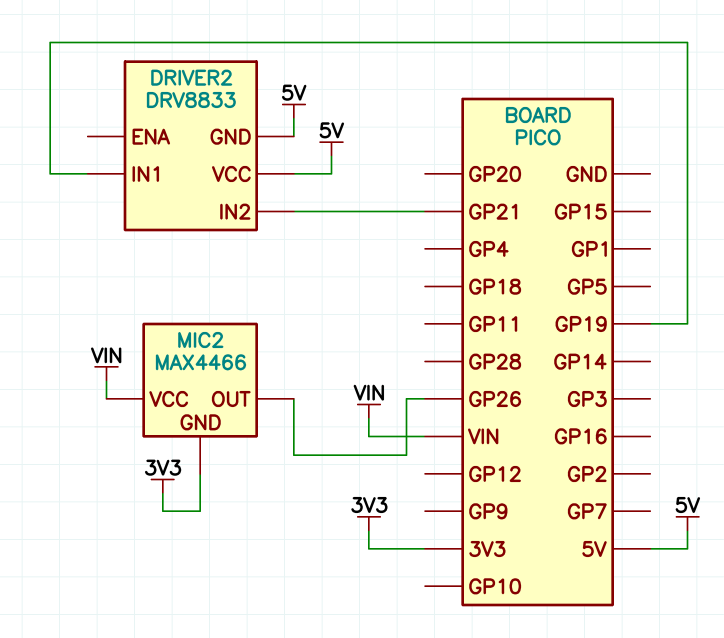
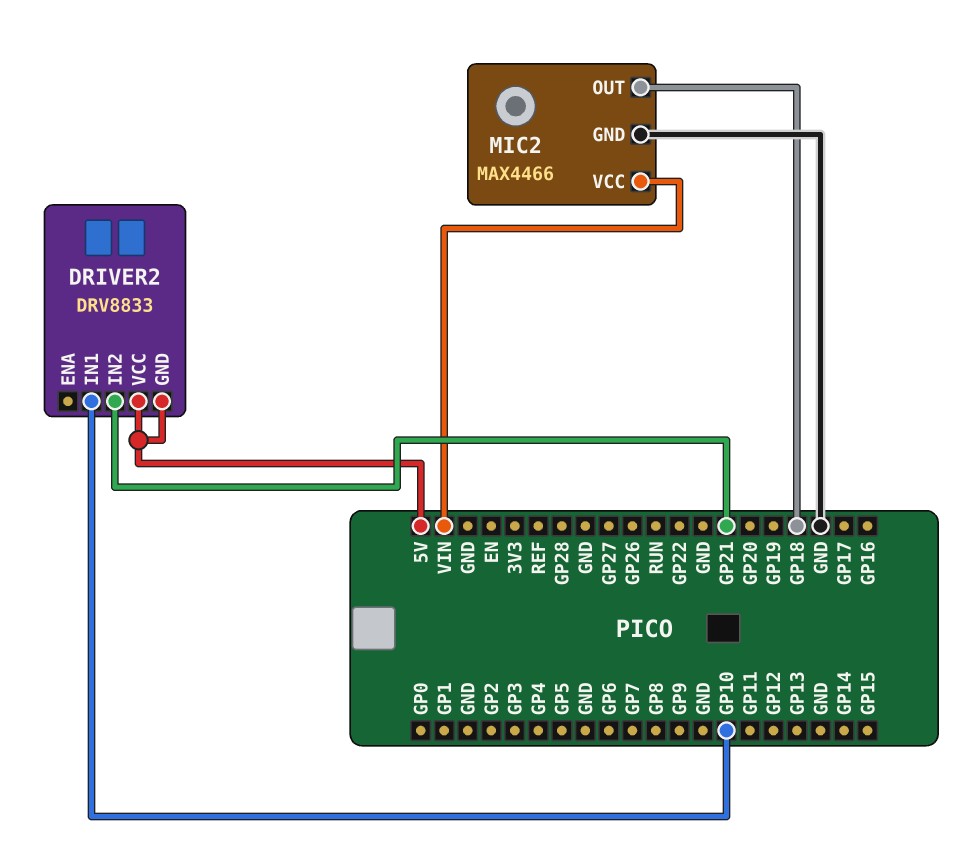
DRIVER2 pin IN1: GP19 -> GP10
MIC2 pin GND: 3V3 -> GND
MIC2 pin OUT: GP26 -> GP18

